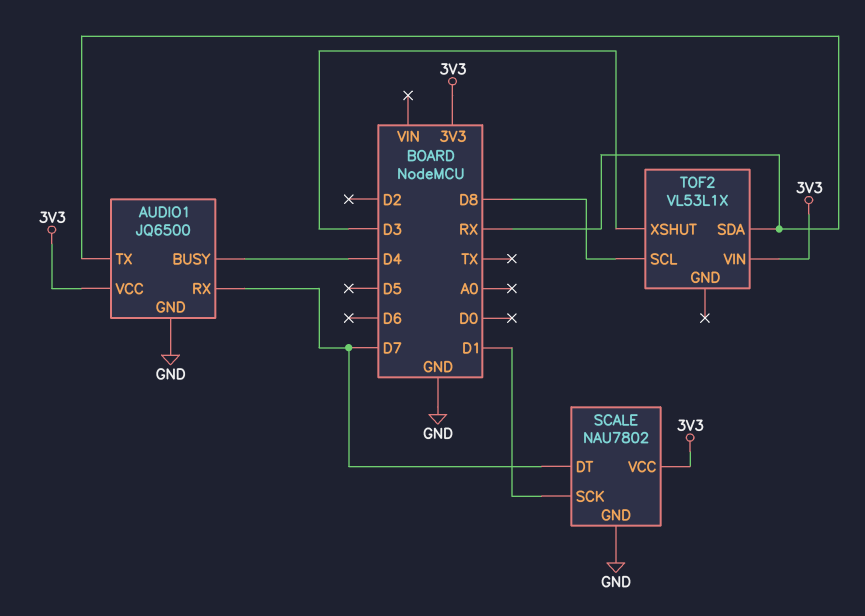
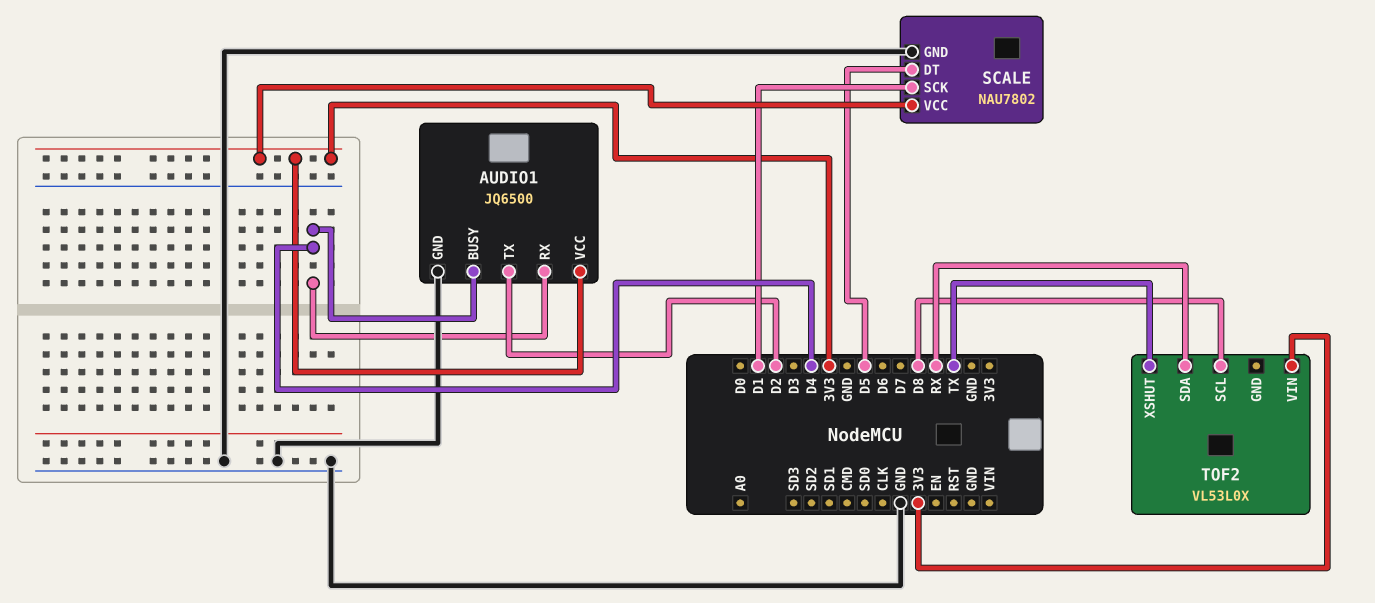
AUDIO1 pin RX: D7 -> D4
AUDIO1 pin TX: RX -> D2
SCALE pin DT: D7 -> D5
TOF2: VL53L1X -> VL53L0X
TOF2 pin XSHUT: D3 -> TX

